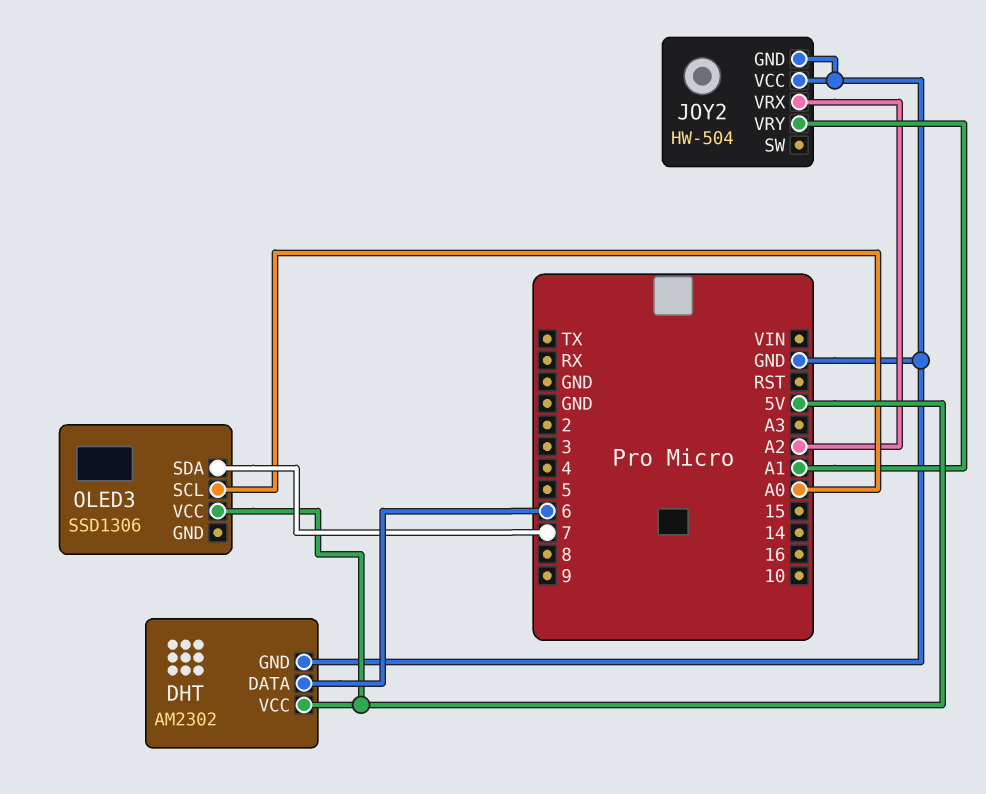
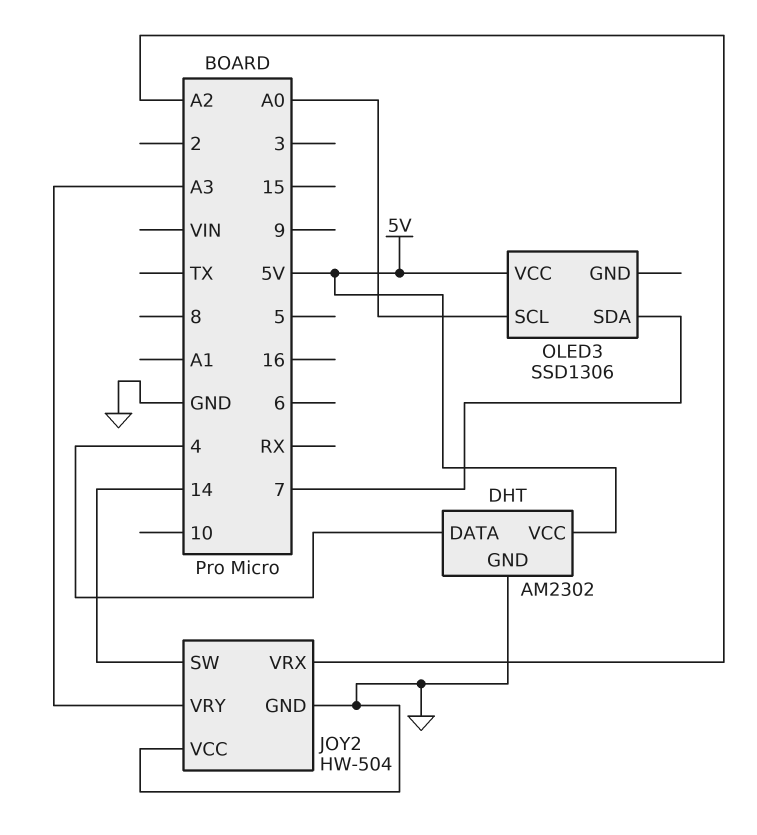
DHT pin DATA: 6 -> 4
JOY2 pin SW: none -> 14
JOY2 pin VRY: A1 -> A3

